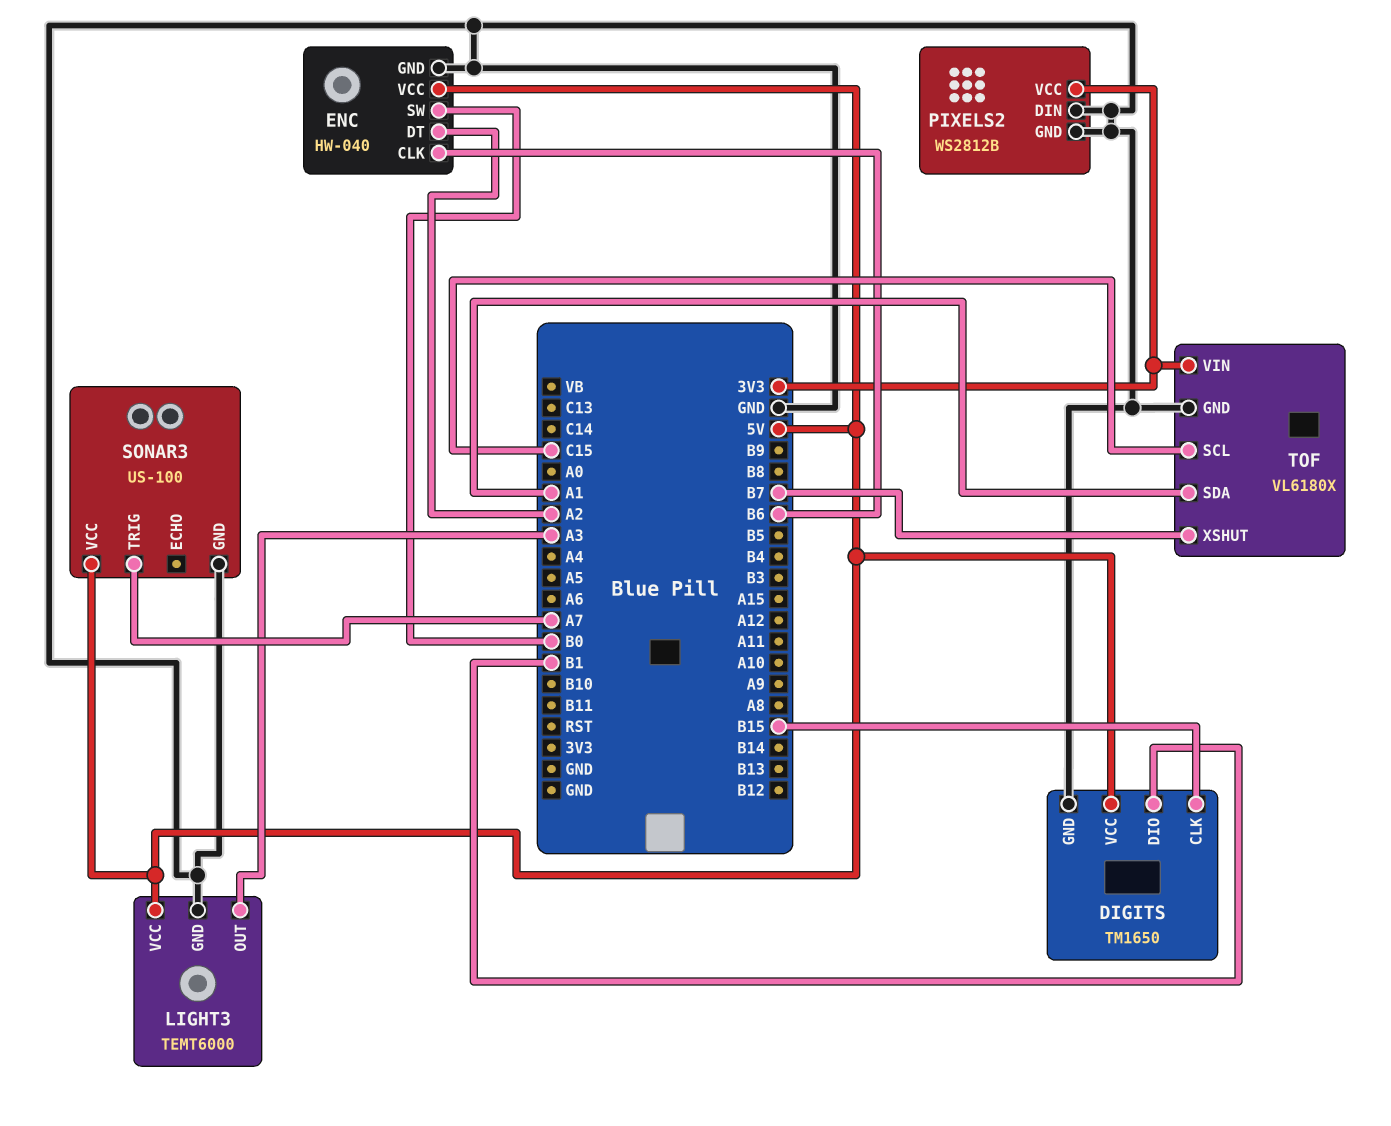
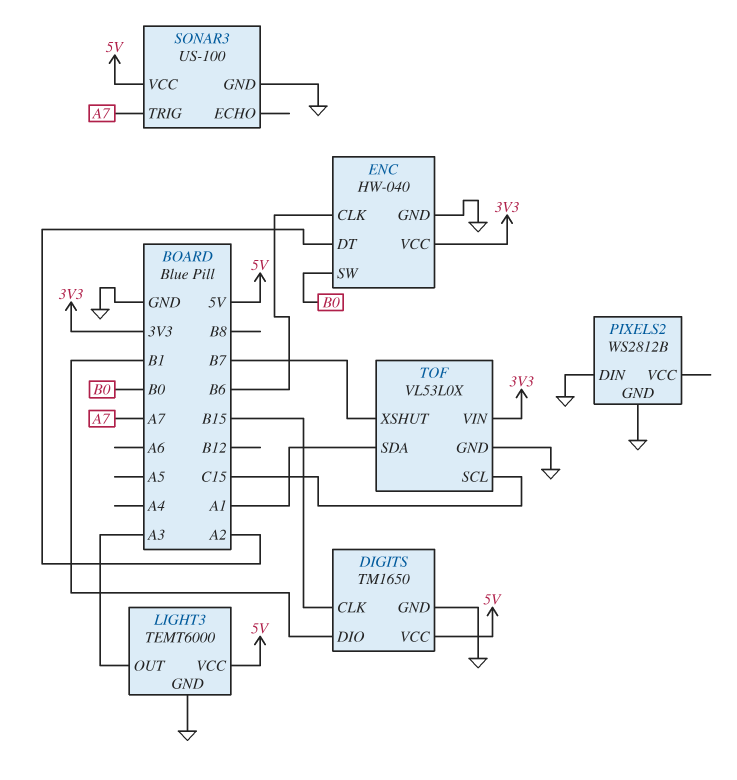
ENC pin VCC: 5V -> 3V3
PIXELS2 pin VCC: 3V3 -> none
TOF: VL6180X -> VL53L0X

